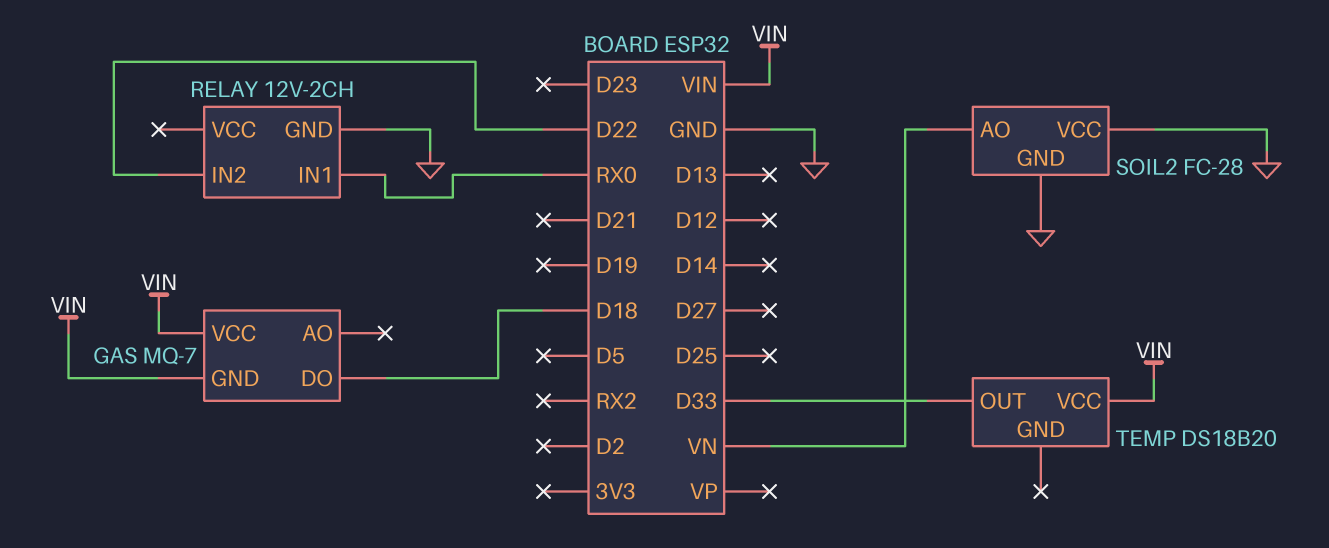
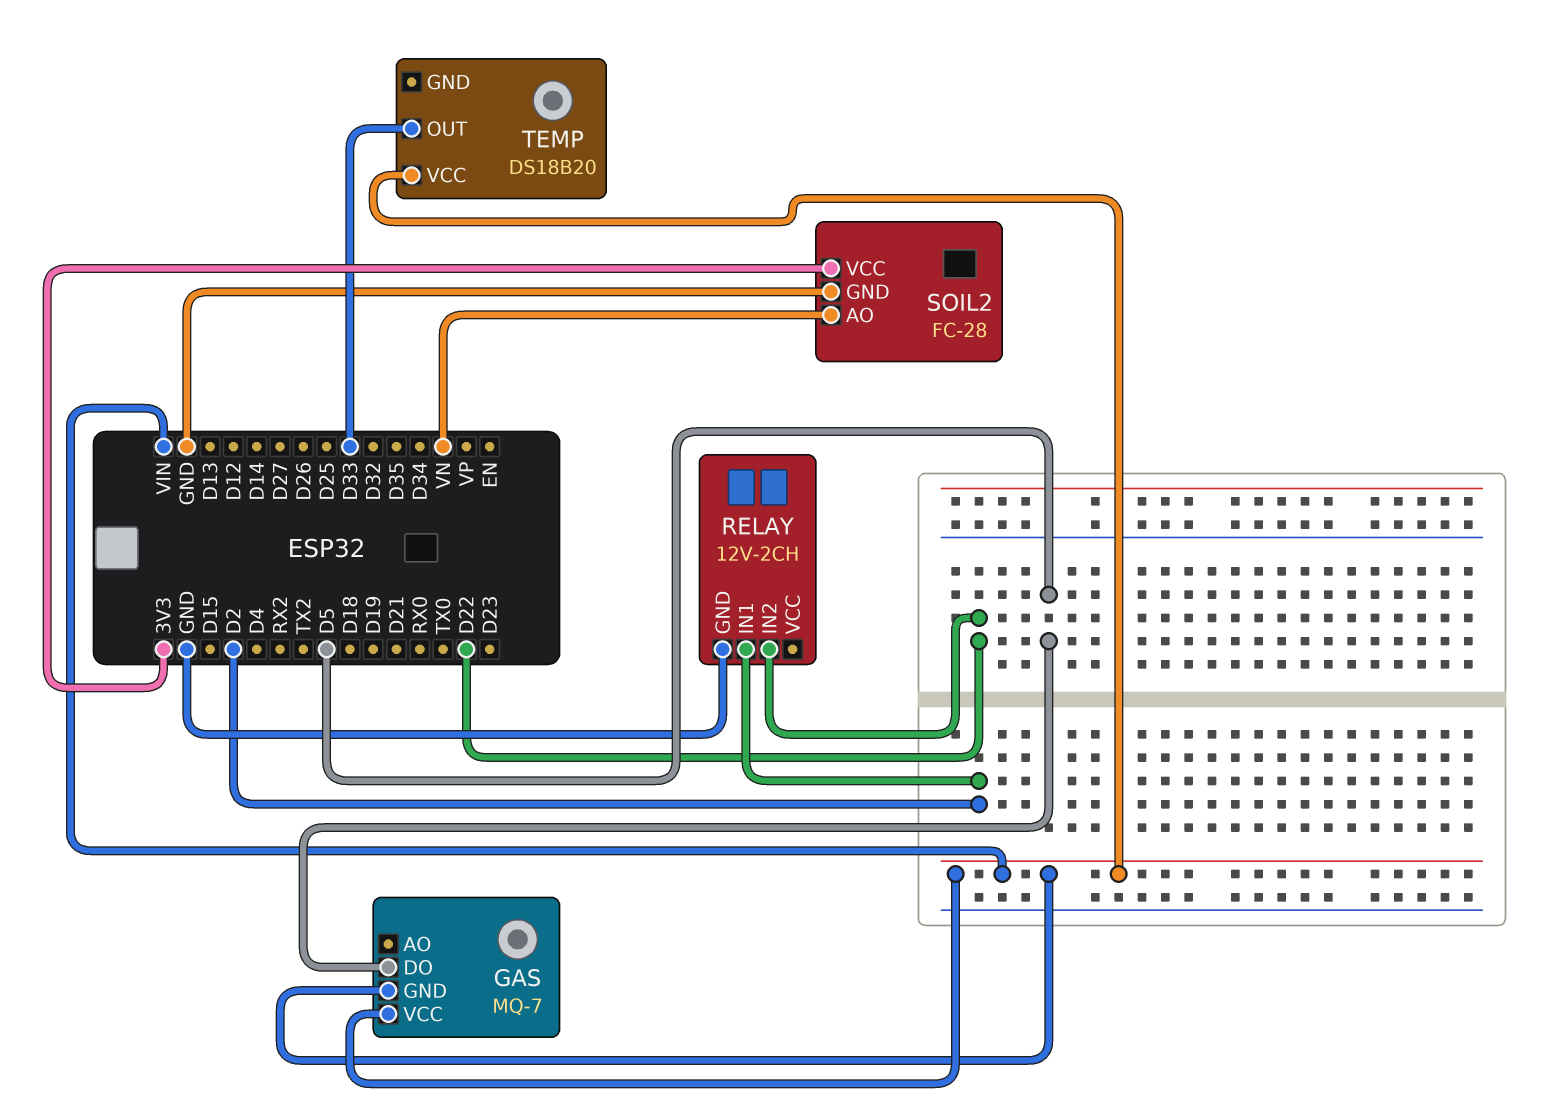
GAS pin DO: D18 -> D5
RELAY pin IN1: RX0 -> D2
SOIL2 pin VCC: GND -> 3V3

